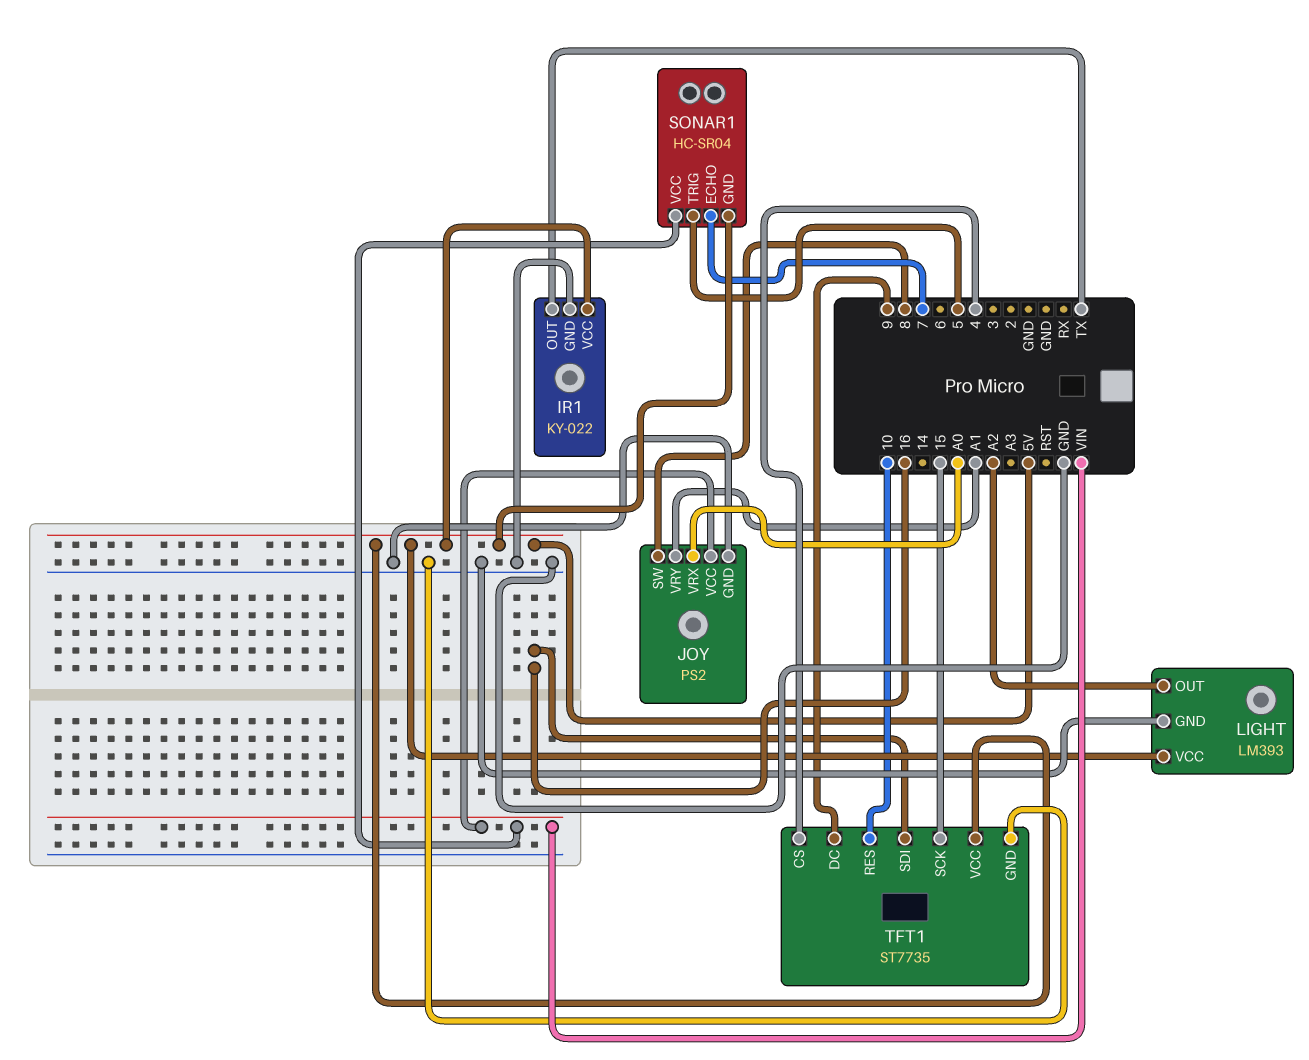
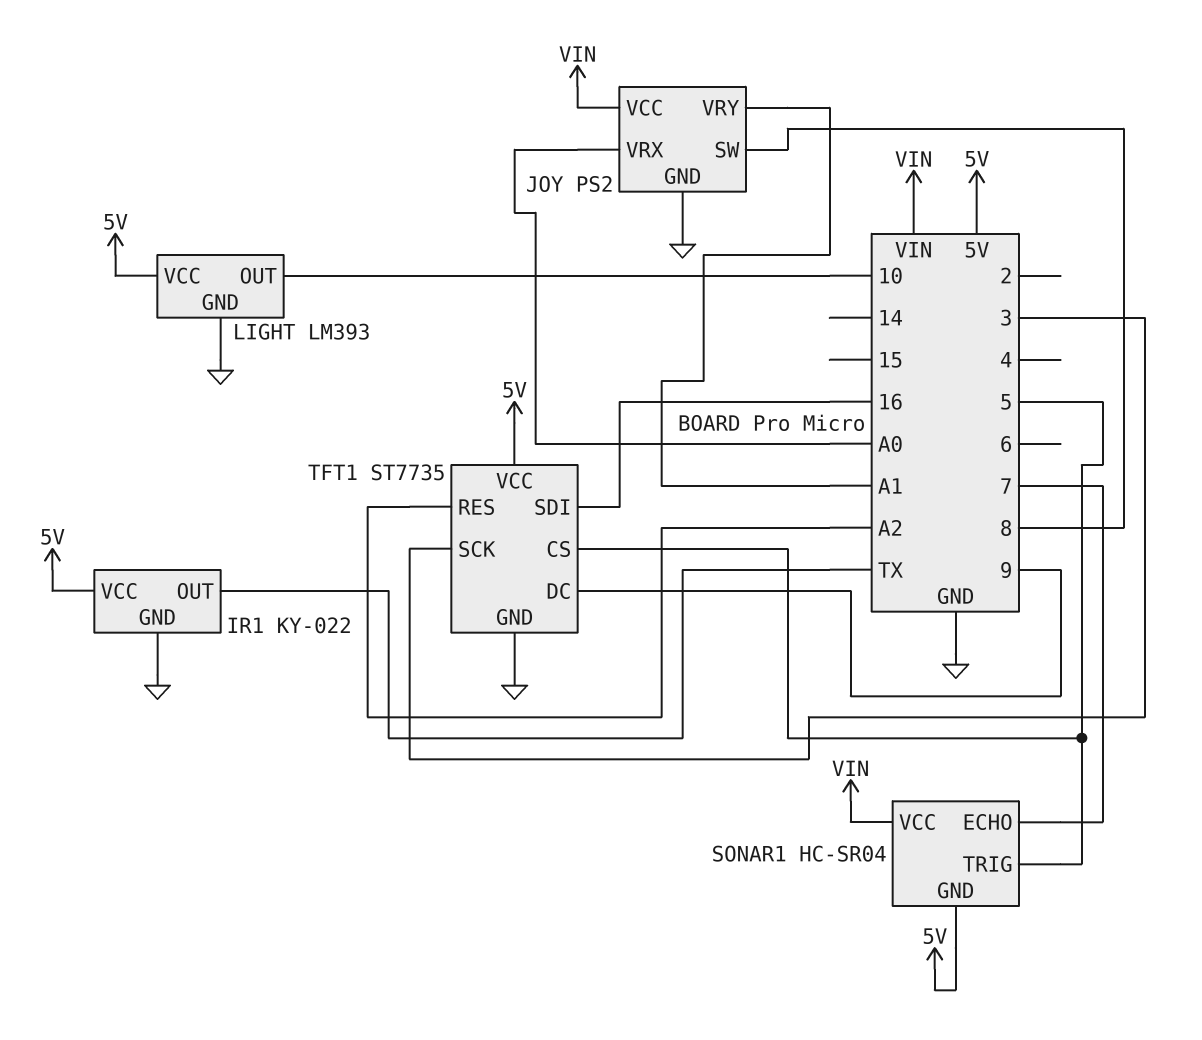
LIGHT pin OUT: A2 -> 10
TFT1 pin CS: 4 -> 5
TFT1 pin RES: 10 -> A2
TFT1 pin SCK: 15 -> 3

